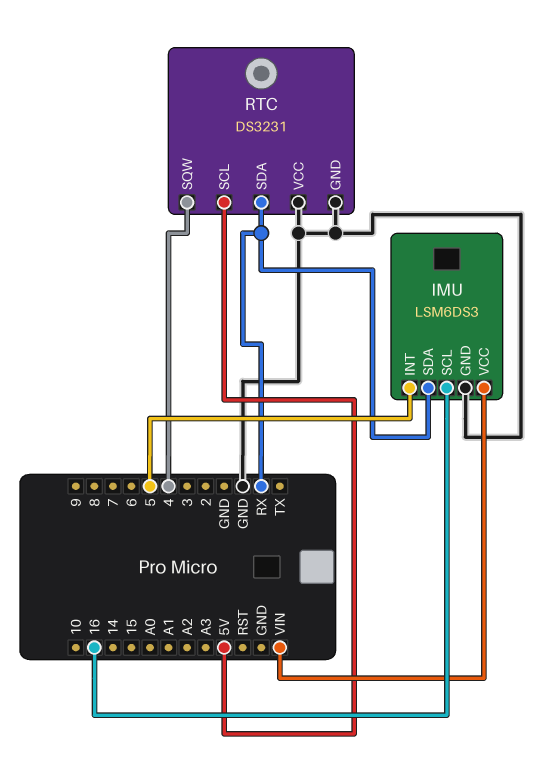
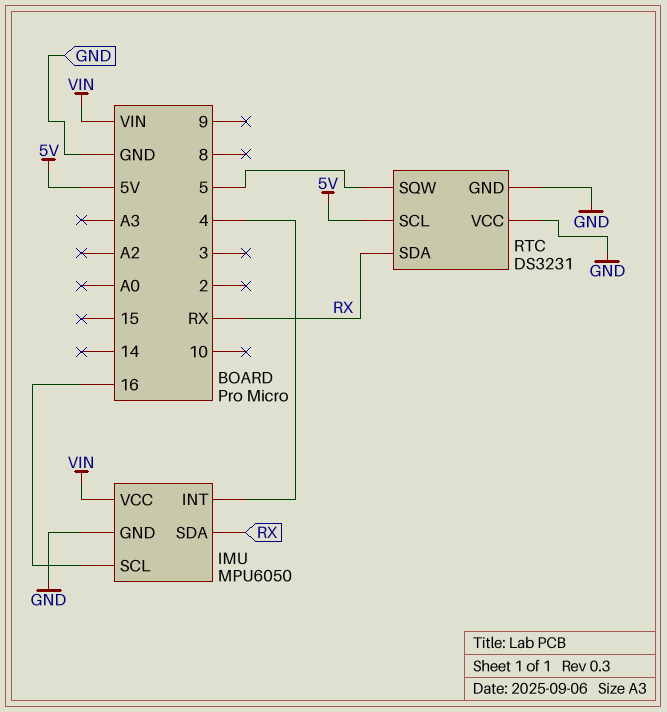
IMU: LSM6DS3 -> MPU6050
IMU pin INT: 5 -> 4
RTC pin SQW: 4 -> 5

